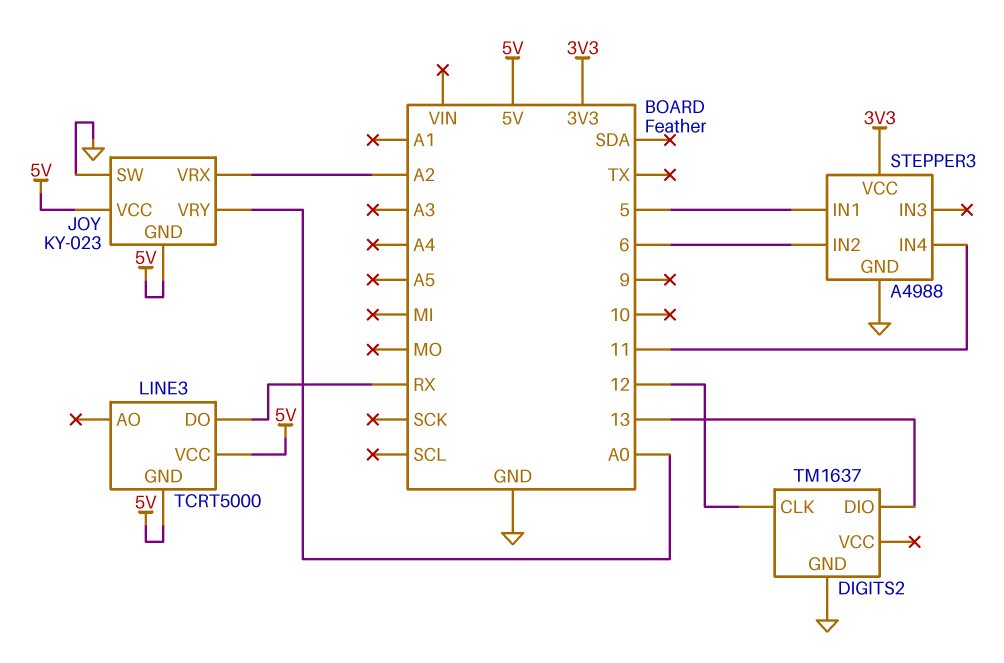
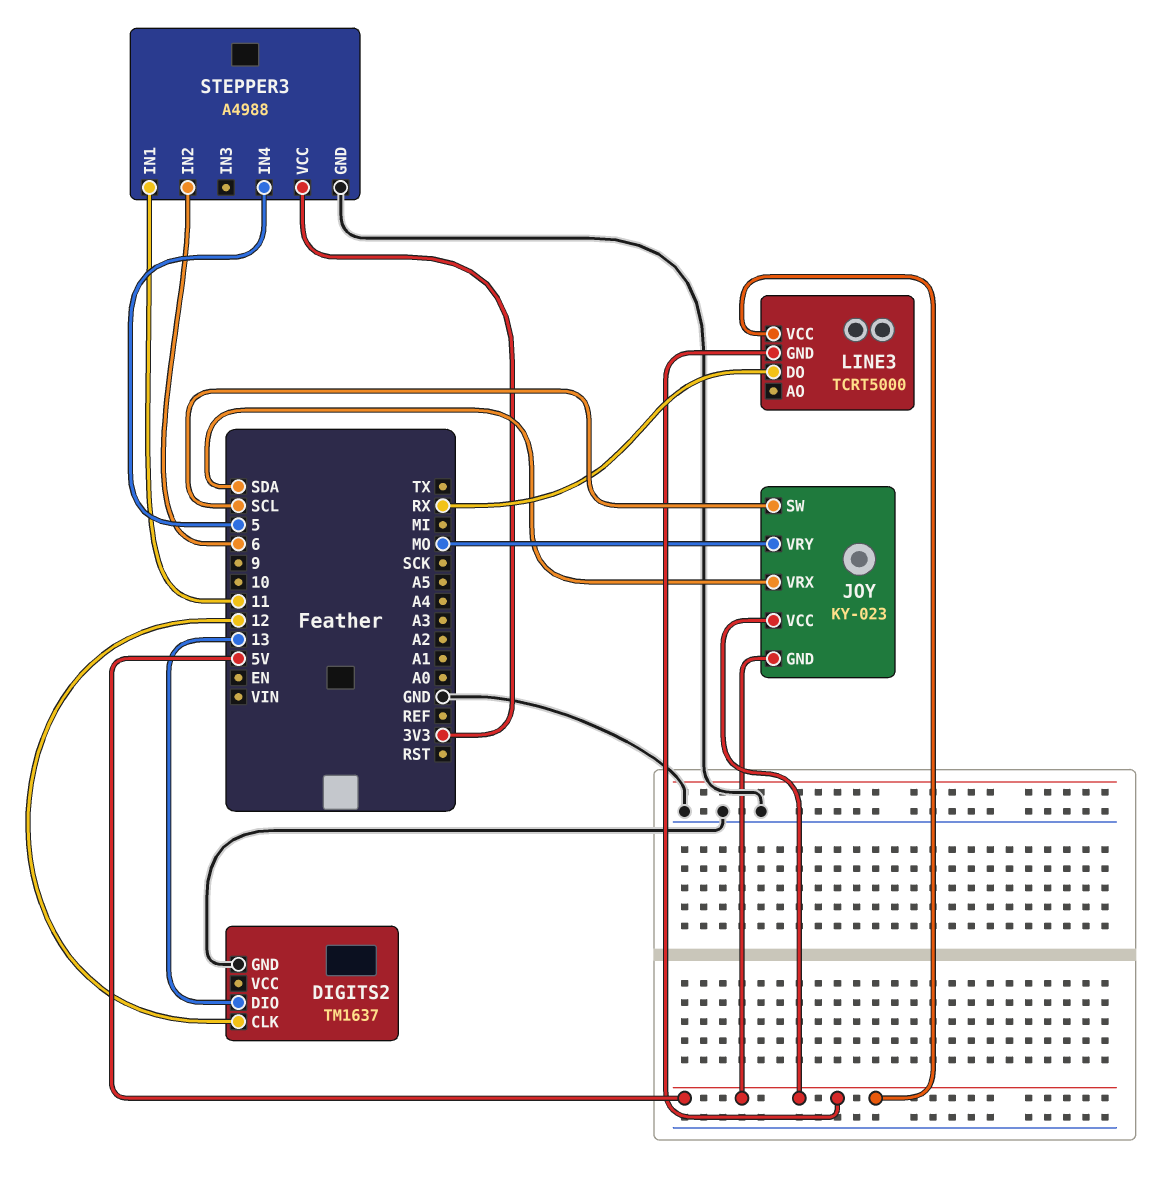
JOY pin SW: GND -> SCL
JOY pin VRX: A2 -> SDA
JOY pin VRY: A0 -> MO
STEPPER3 pin IN1: 5 -> 11
STEPPER3 pin IN4: 11 -> 5

